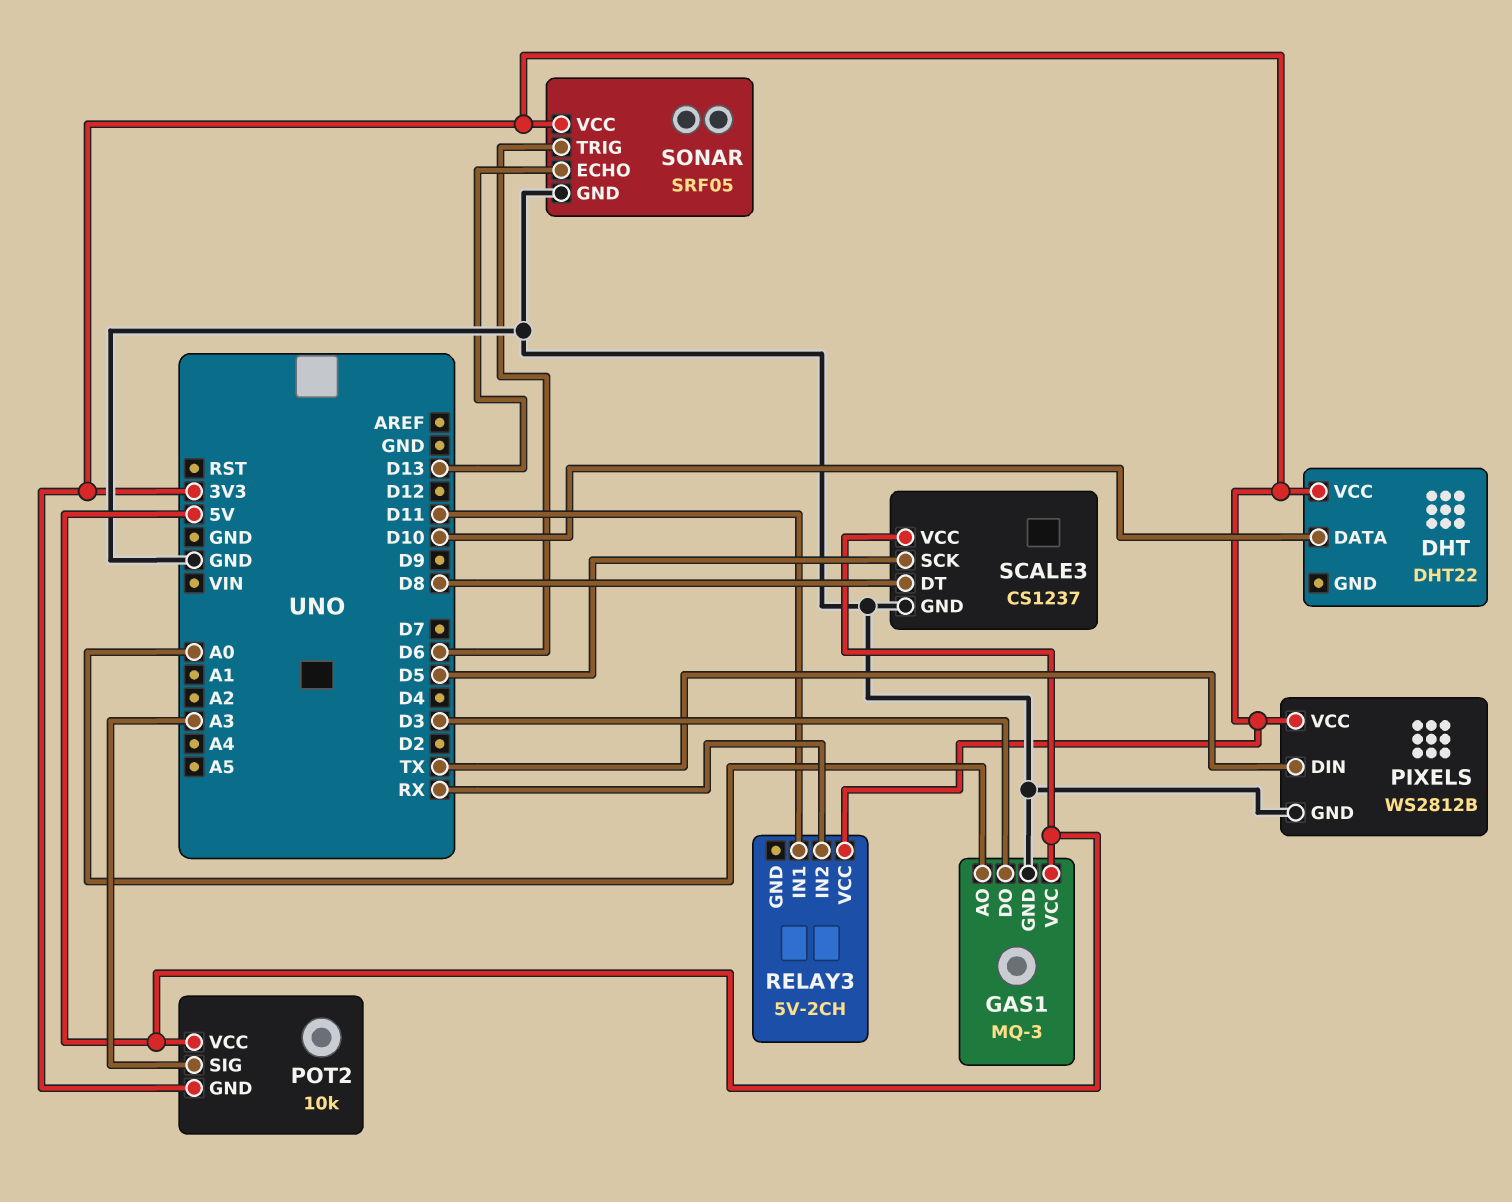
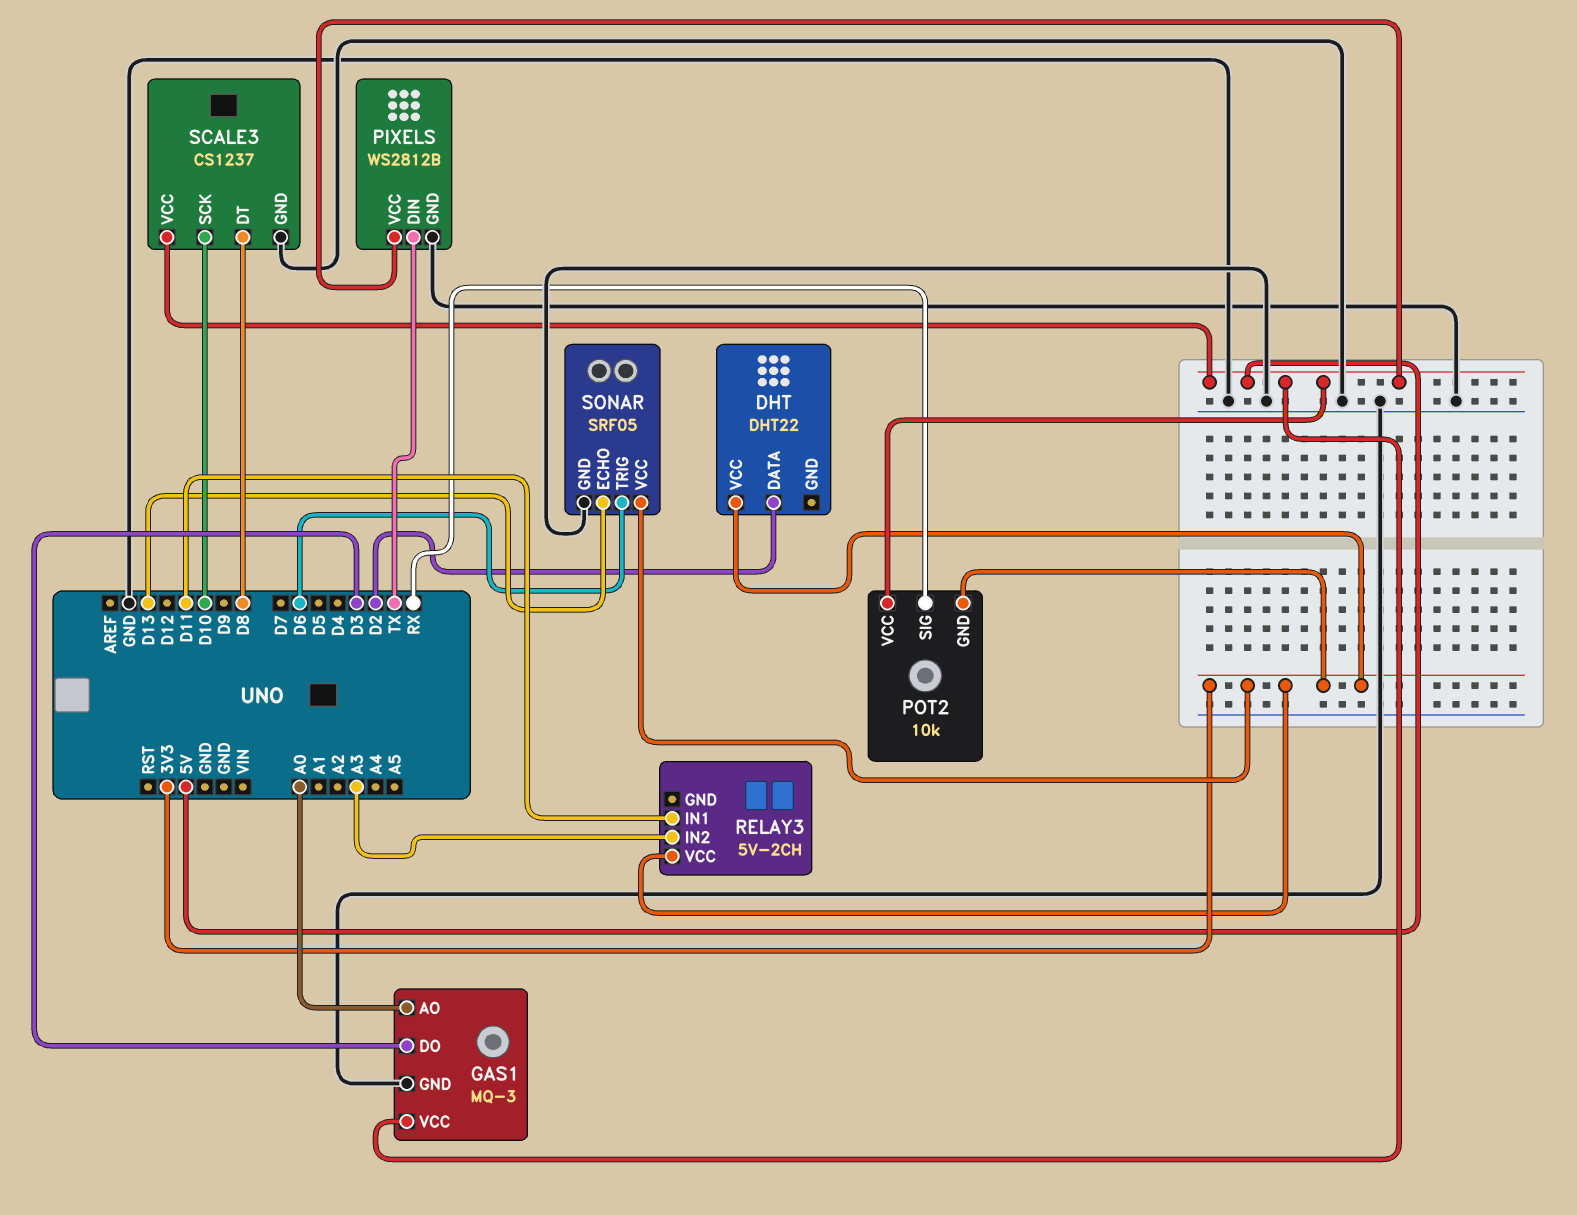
DHT pin DATA: D10 -> D2
PIXELS pin VCC: 3V3 -> 5V
POT2 pin SIG: A3 -> RX
RELAY3 pin IN2: RX -> A3
SCALE3 pin SCK: D5 -> D10

